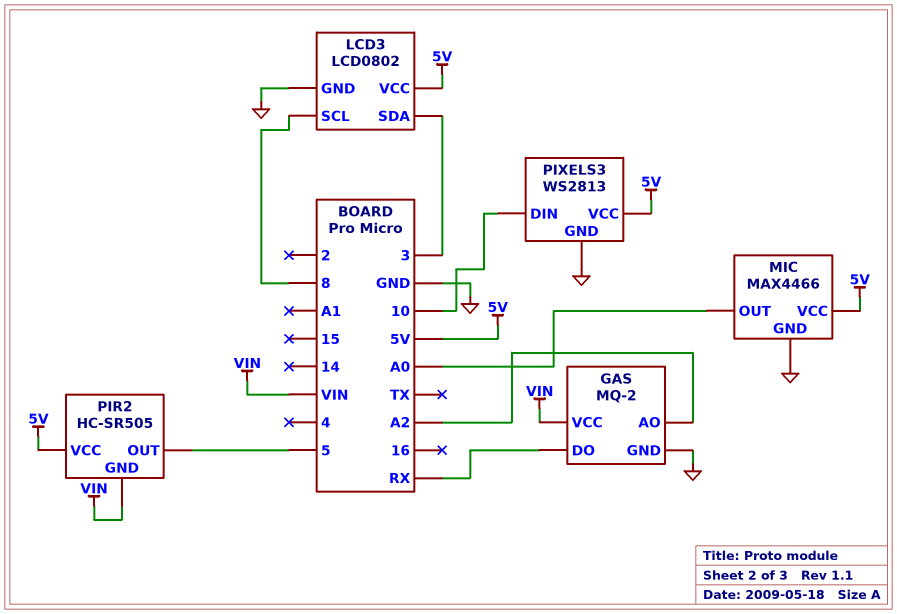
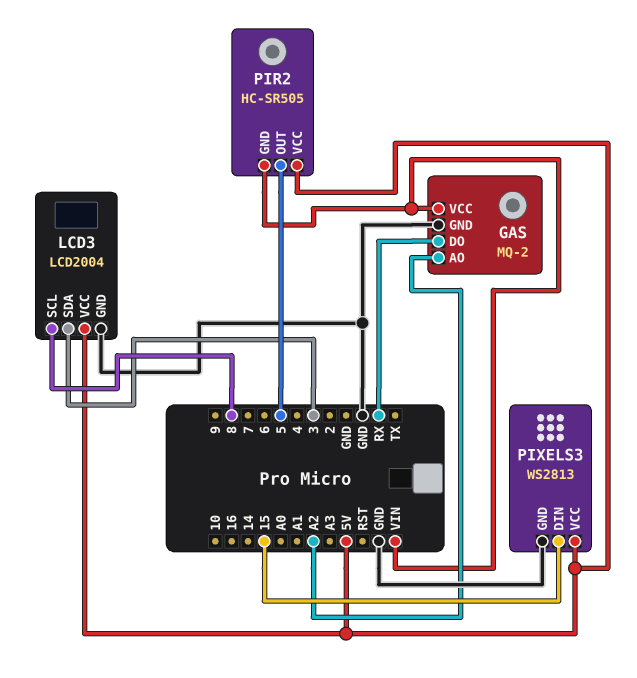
LCD3: LCD0802 -> LCD2004
MIC: MAX4466 -> none
MIC pin GND: GND -> none
MIC pin OUT: A0 -> none
MIC pin VCC: 5V -> none
PIXELS3 pin DIN: 10 -> 15

